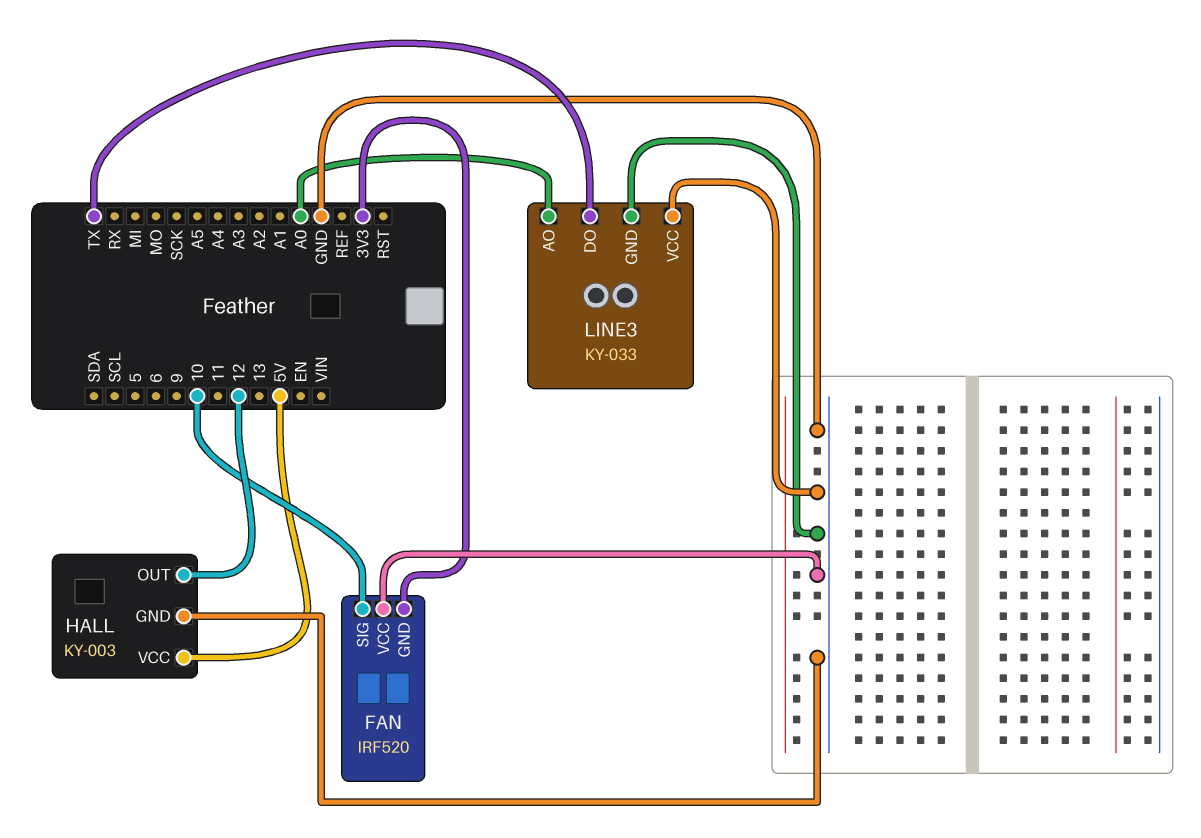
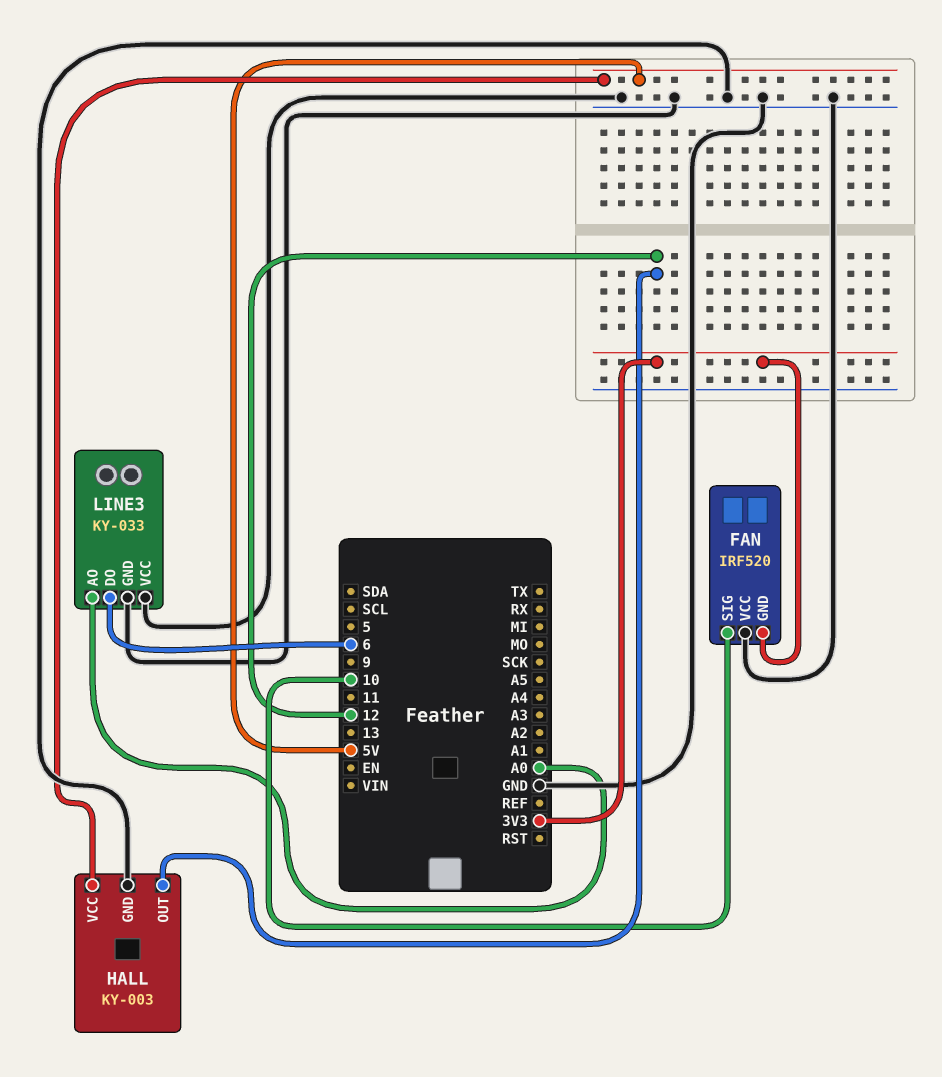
LINE3 pin DO: TX -> 6

